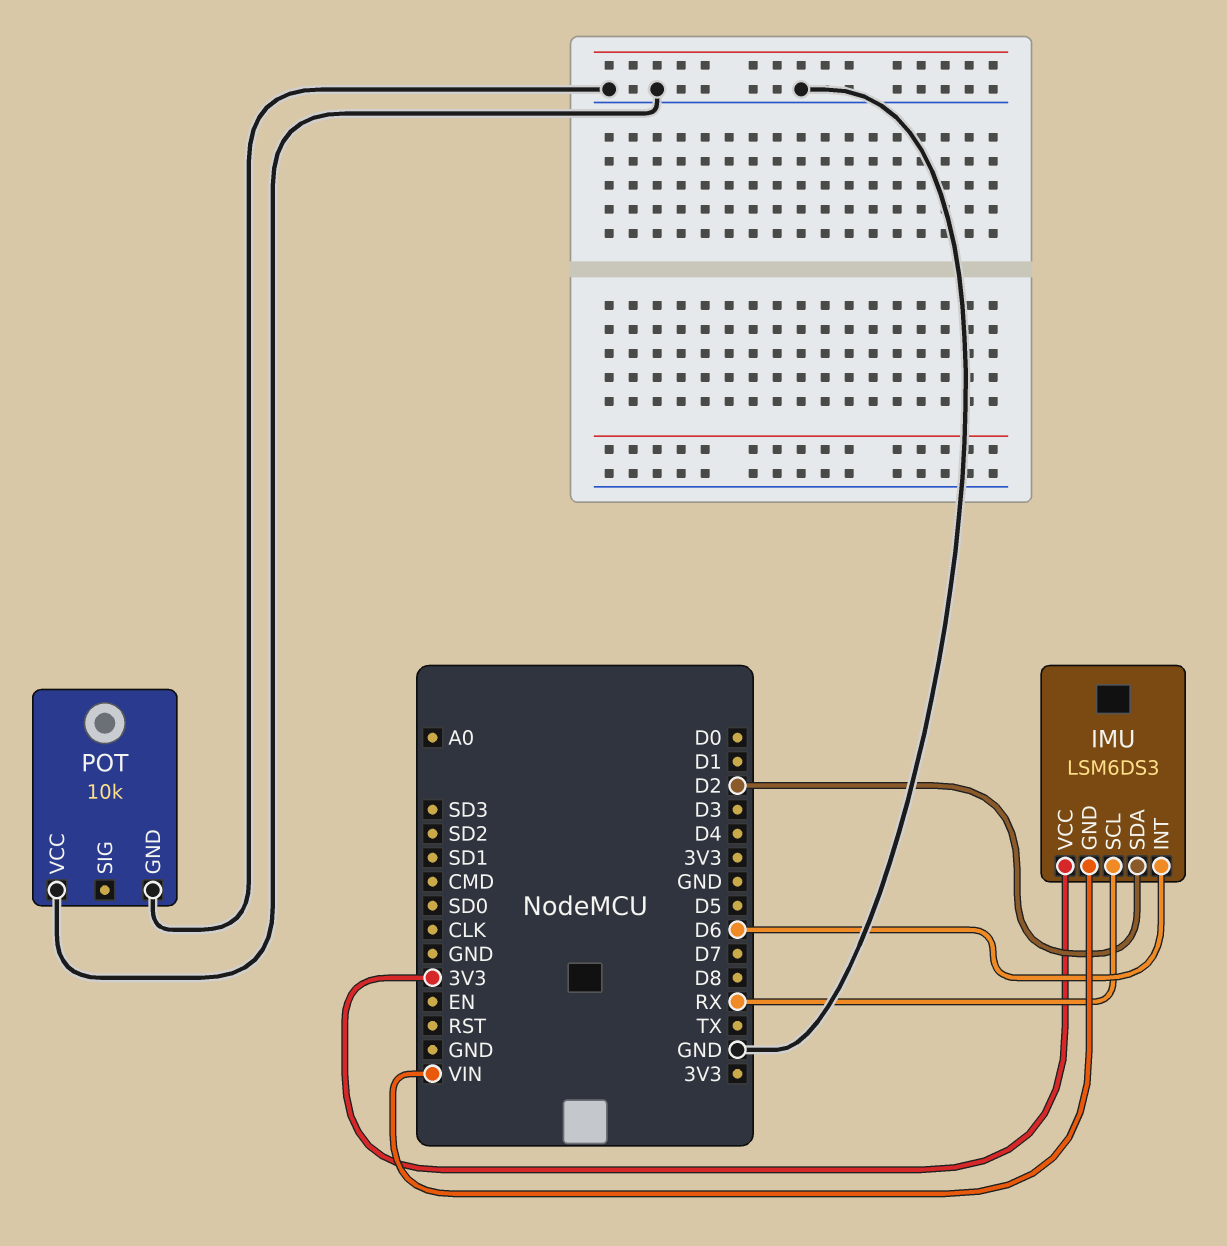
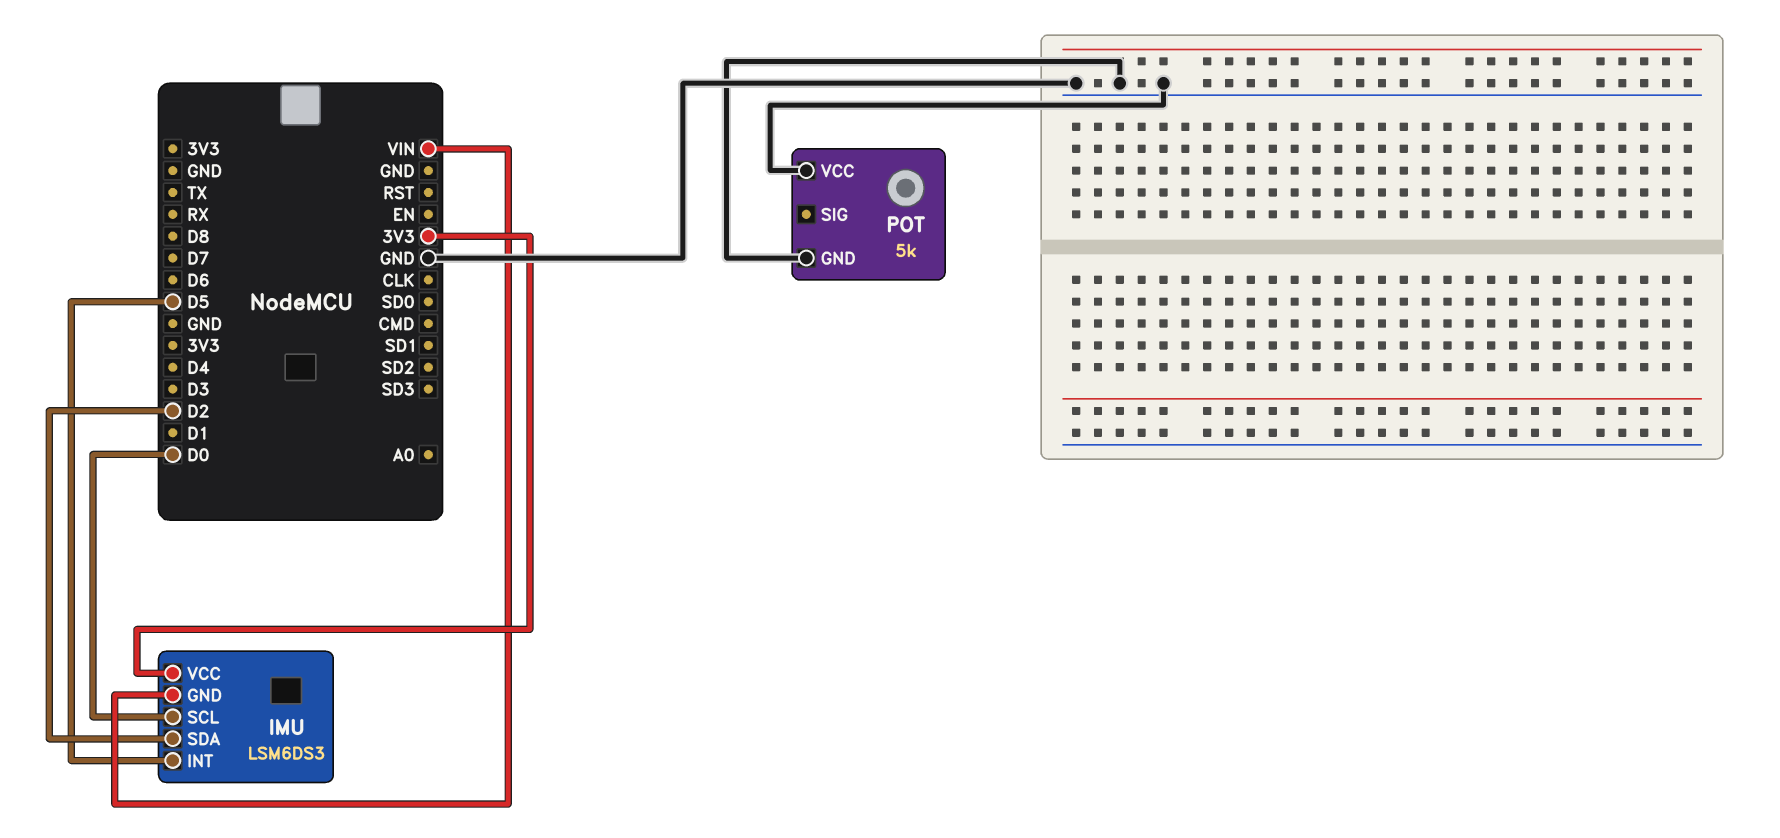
IMU pin INT: D6 -> D5
IMU pin SCL: RX -> D0
POT: 10k -> 5k

